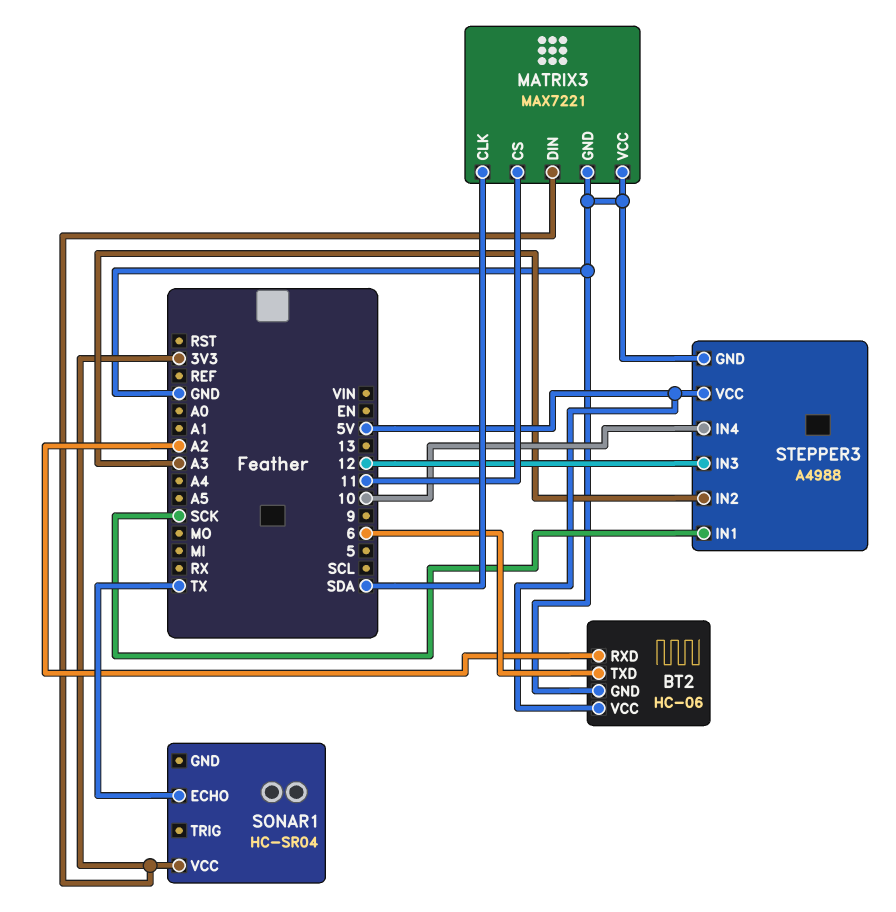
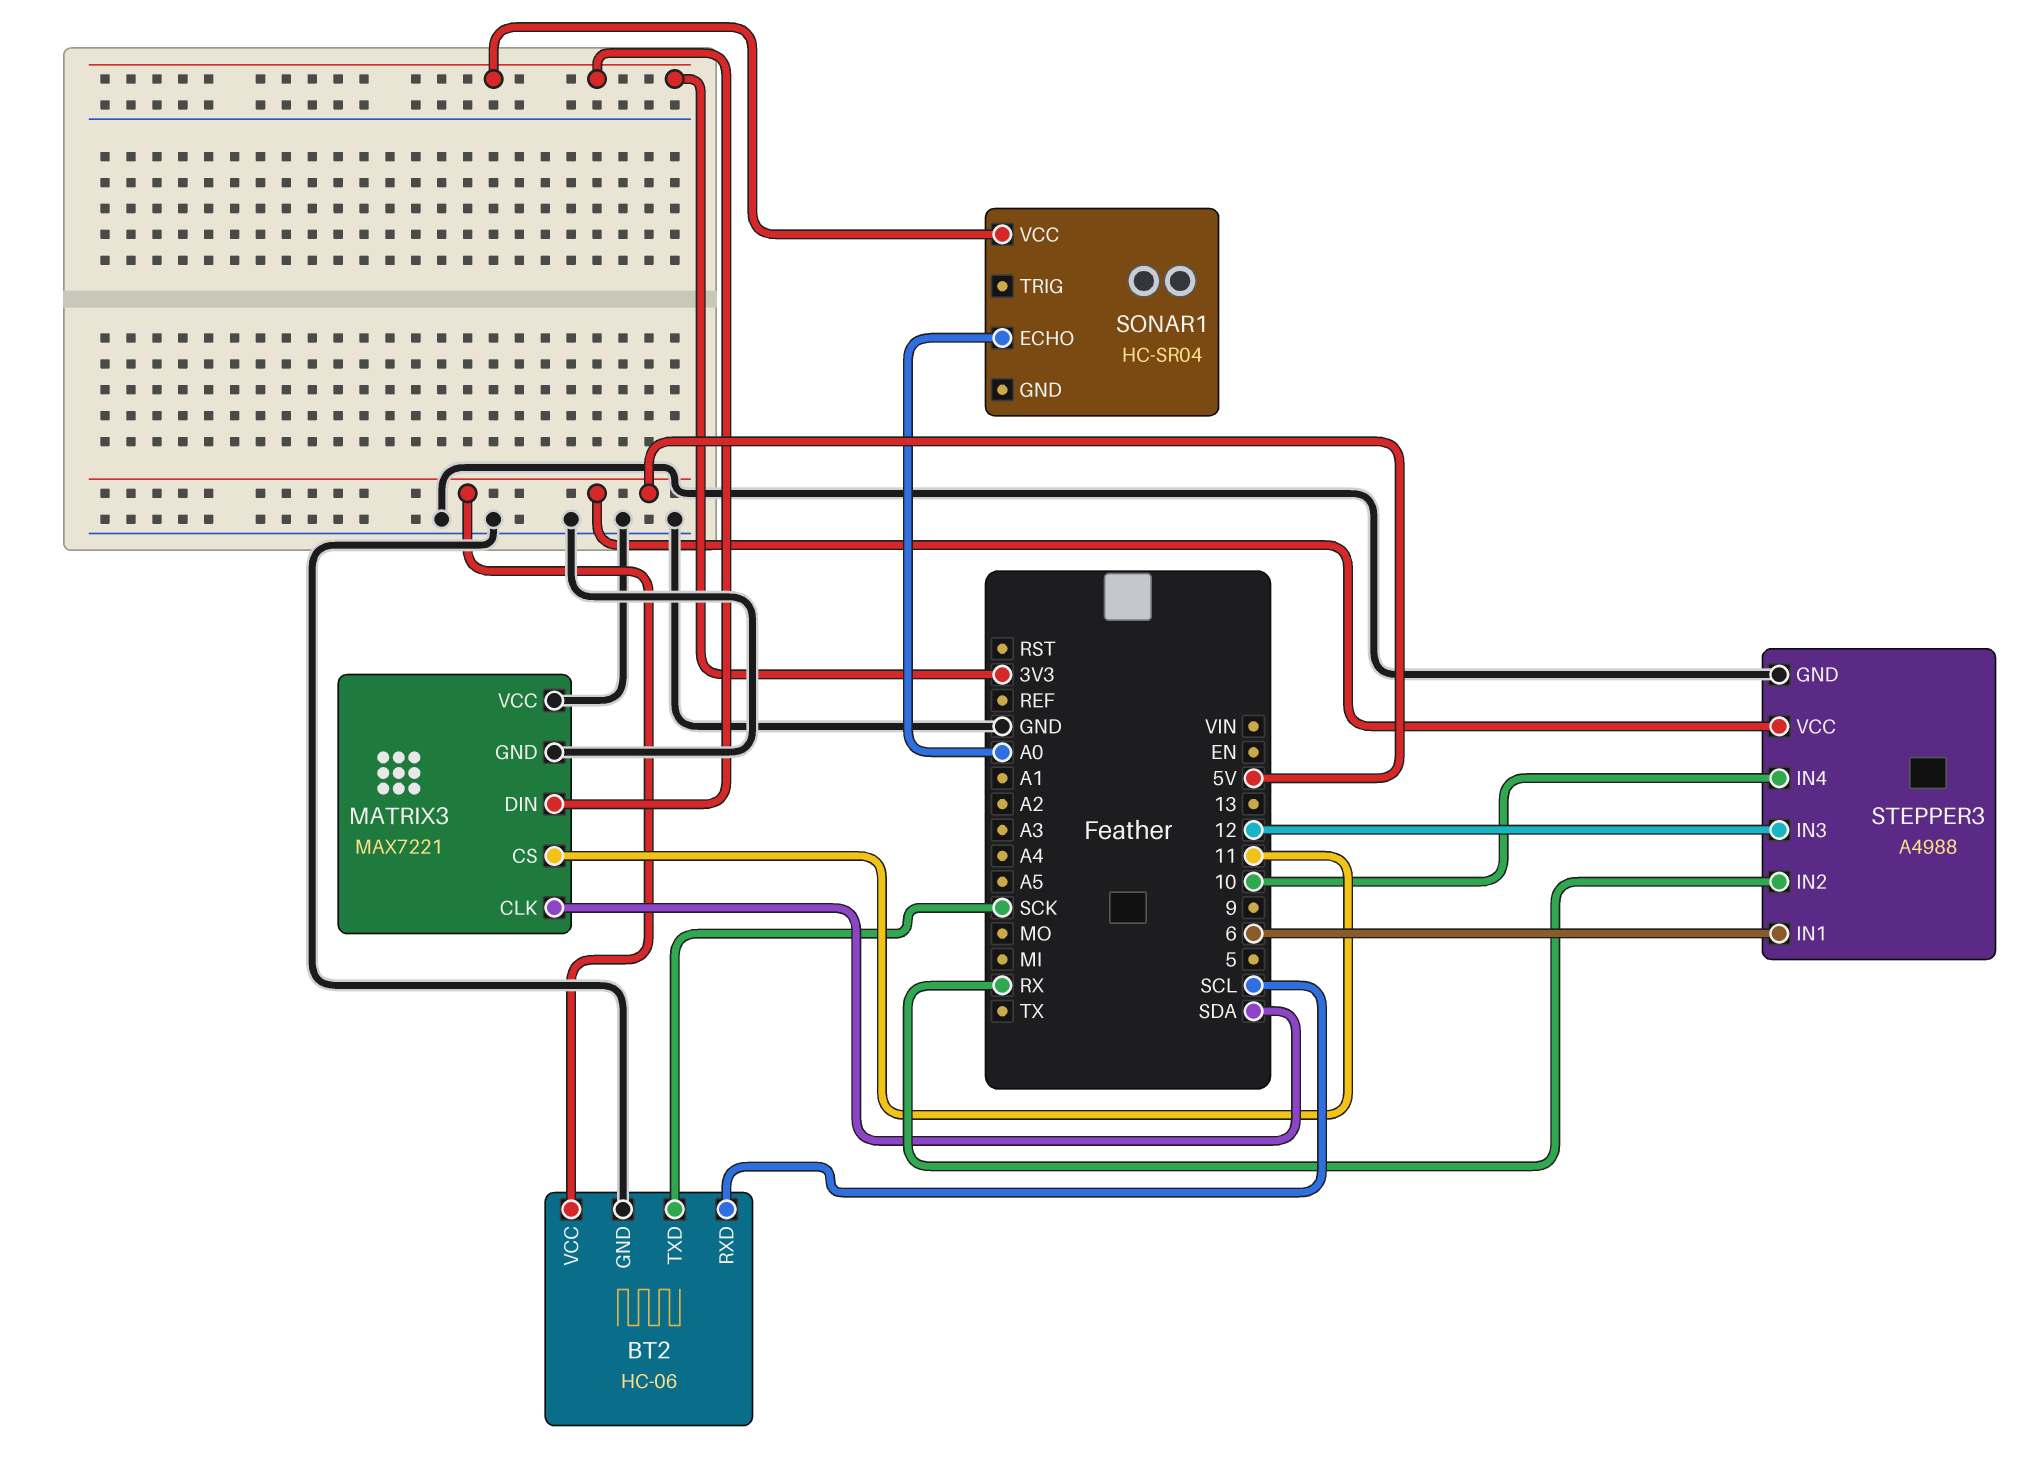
BT2 pin RXD: A2 -> SCL
BT2 pin TXD: 6 -> SCK
SONAR1 pin ECHO: TX -> A0
STEPPER3 pin IN1: SCK -> 6
STEPPER3 pin IN2: A3 -> RX

